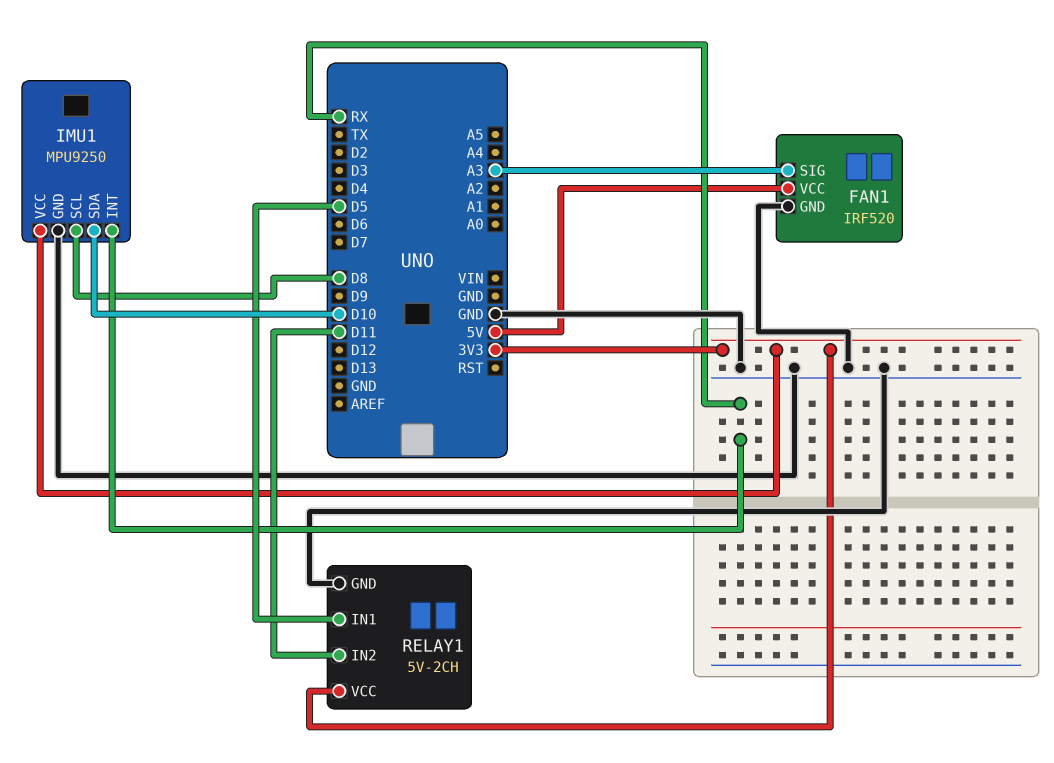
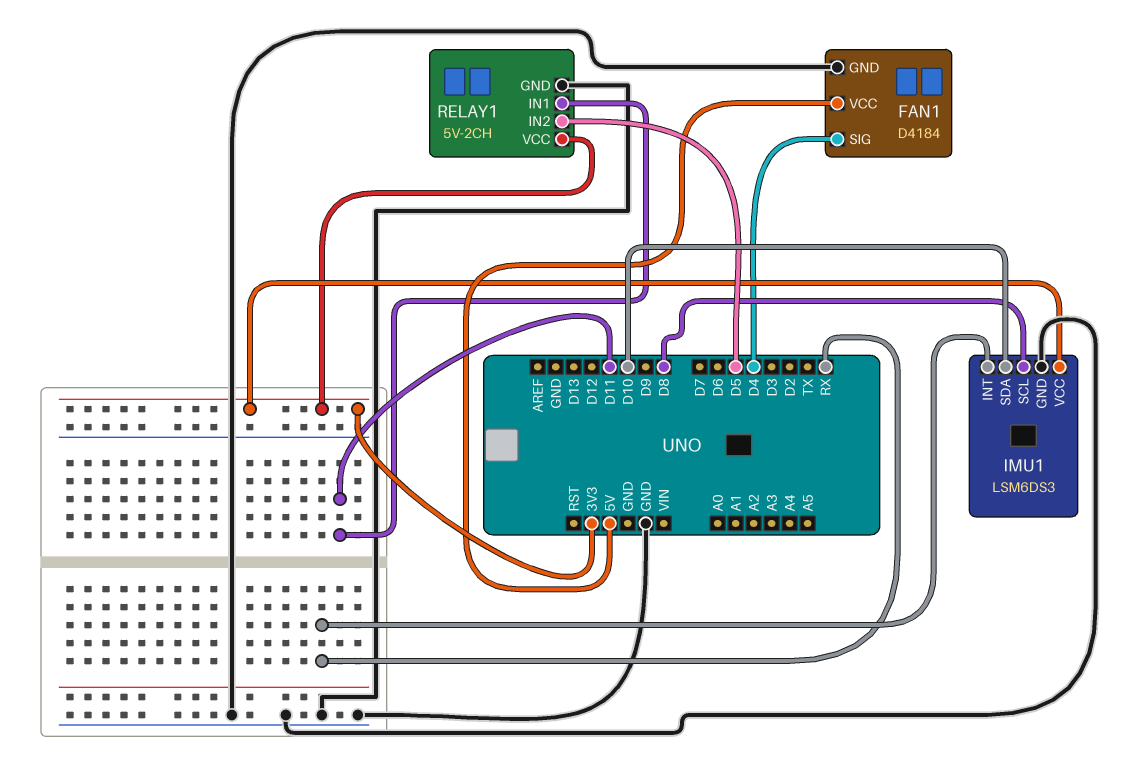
FAN1: IRF520 -> D4184
FAN1 pin SIG: A3 -> D4
IMU1: MPU9250 -> LSM6DS3
RELAY1 pin IN1: D5 -> D11
RELAY1 pin IN2: D11 -> D5

